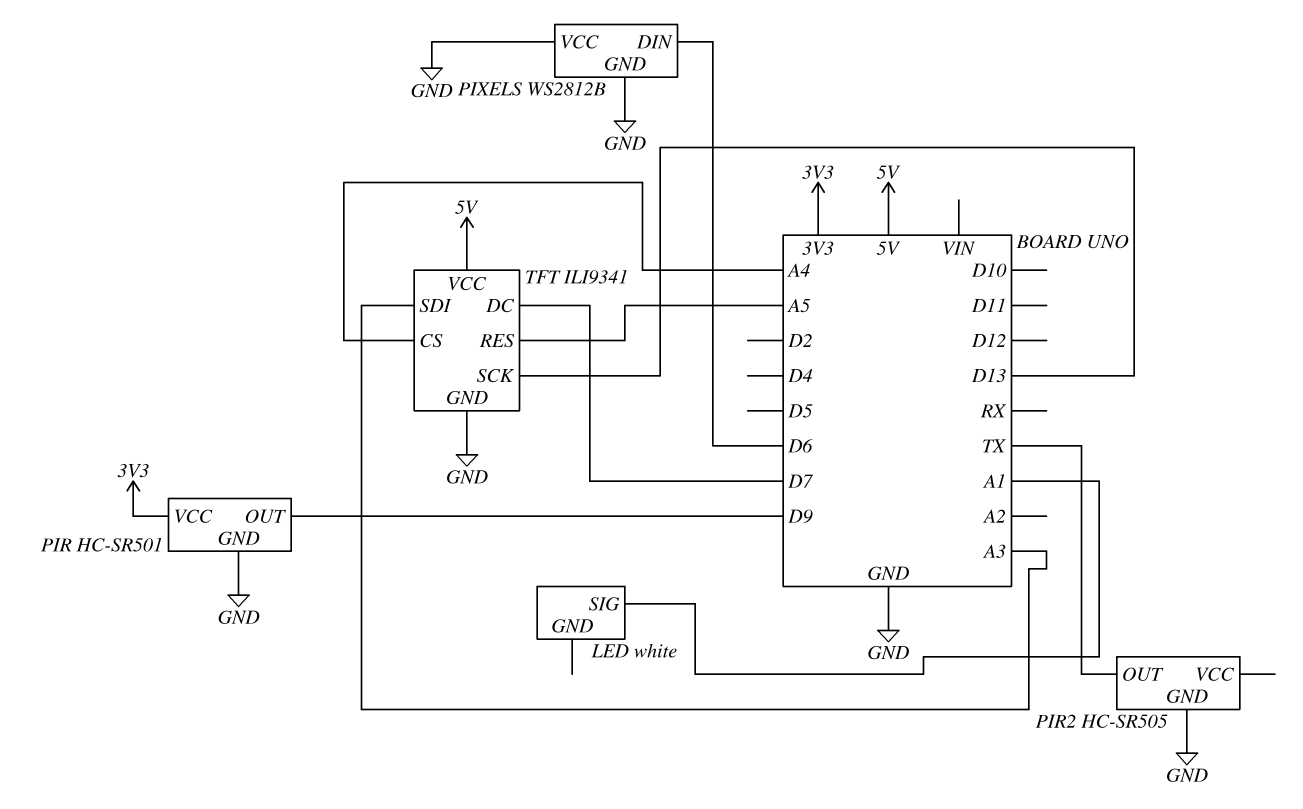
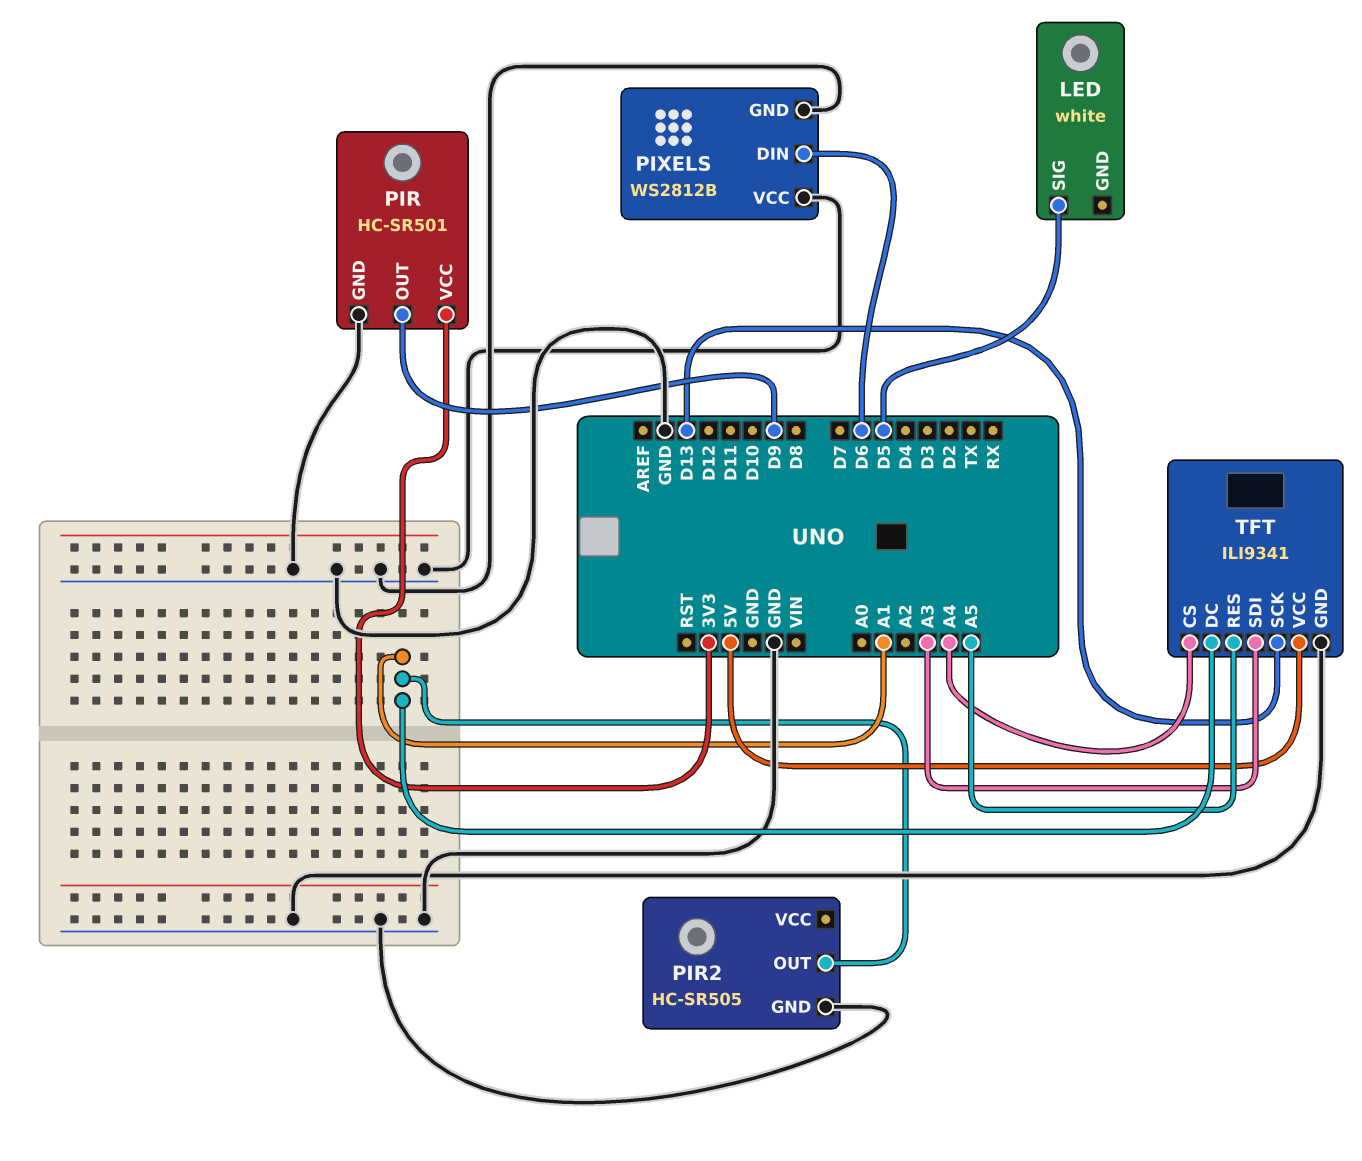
LED pin SIG: A1 -> D5
PIR2 pin OUT: TX -> A1
TFT pin DC: D7 -> A1

